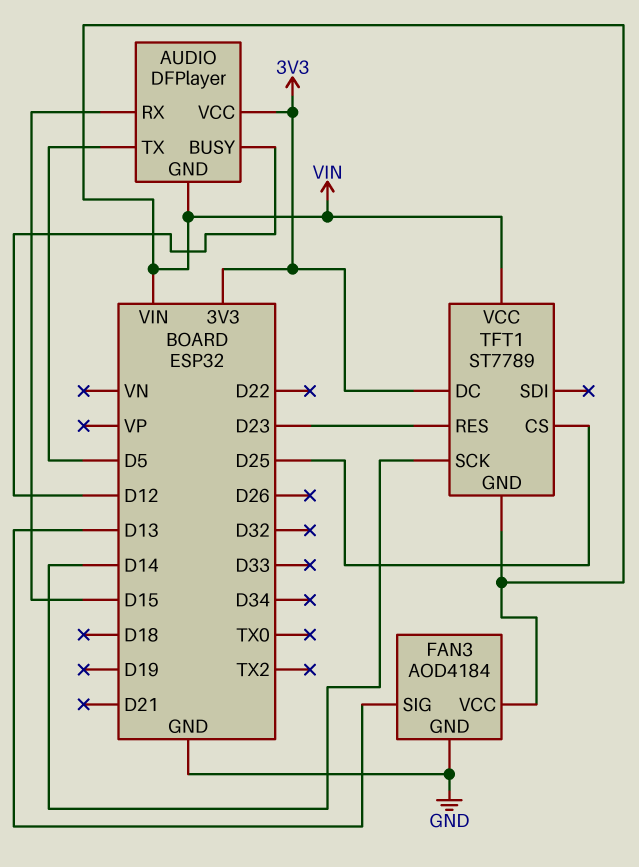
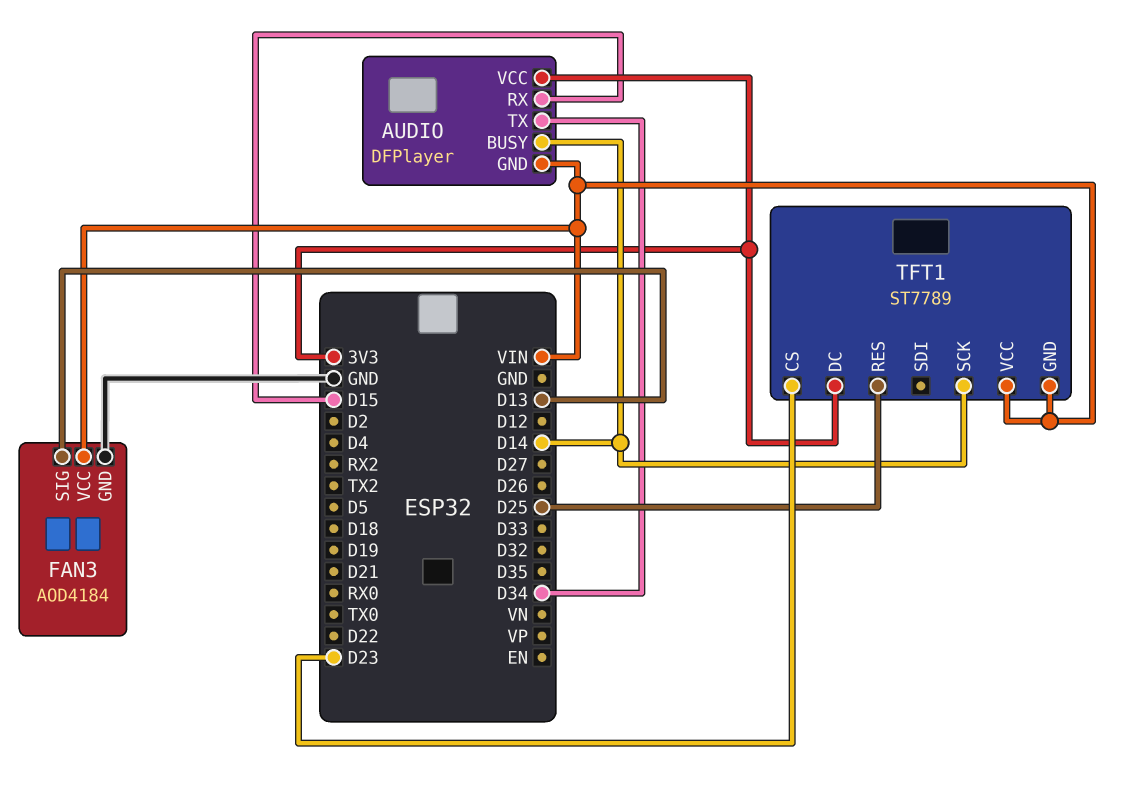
AUDIO pin BUSY: D12 -> D14
AUDIO pin TX: D5 -> D34
TFT1 pin CS: D25 -> D23
TFT1 pin RES: D23 -> D25

